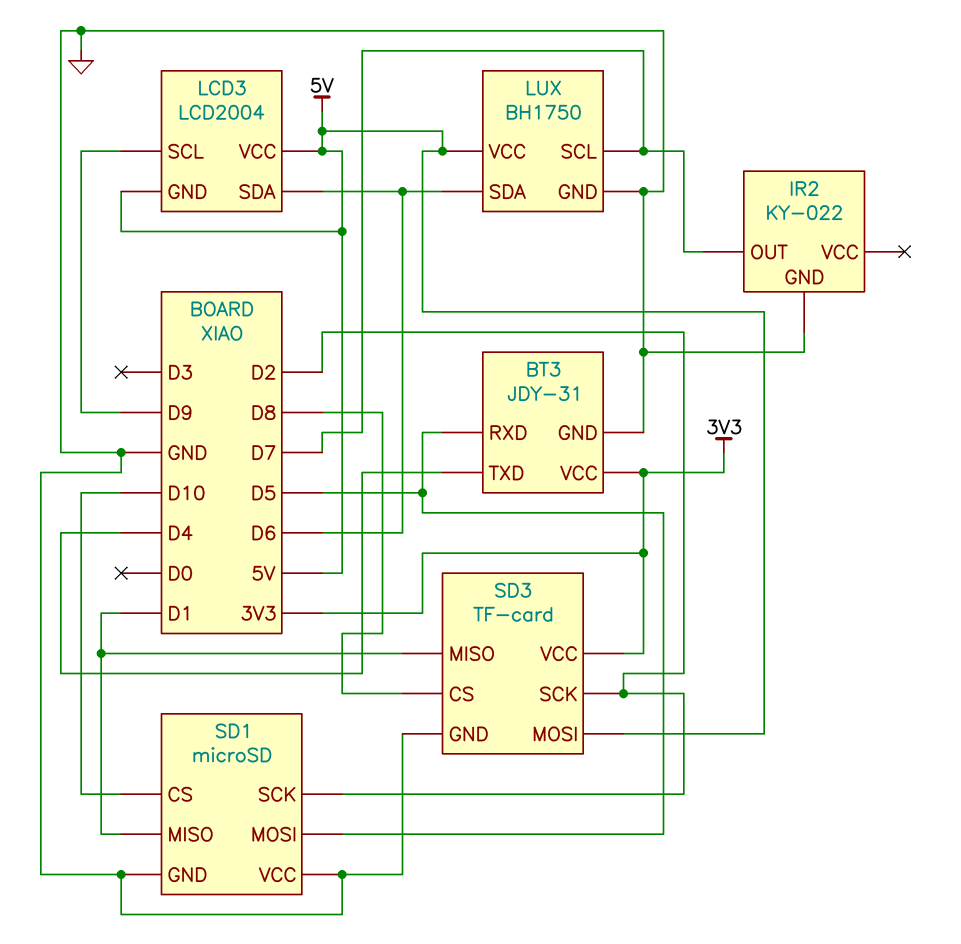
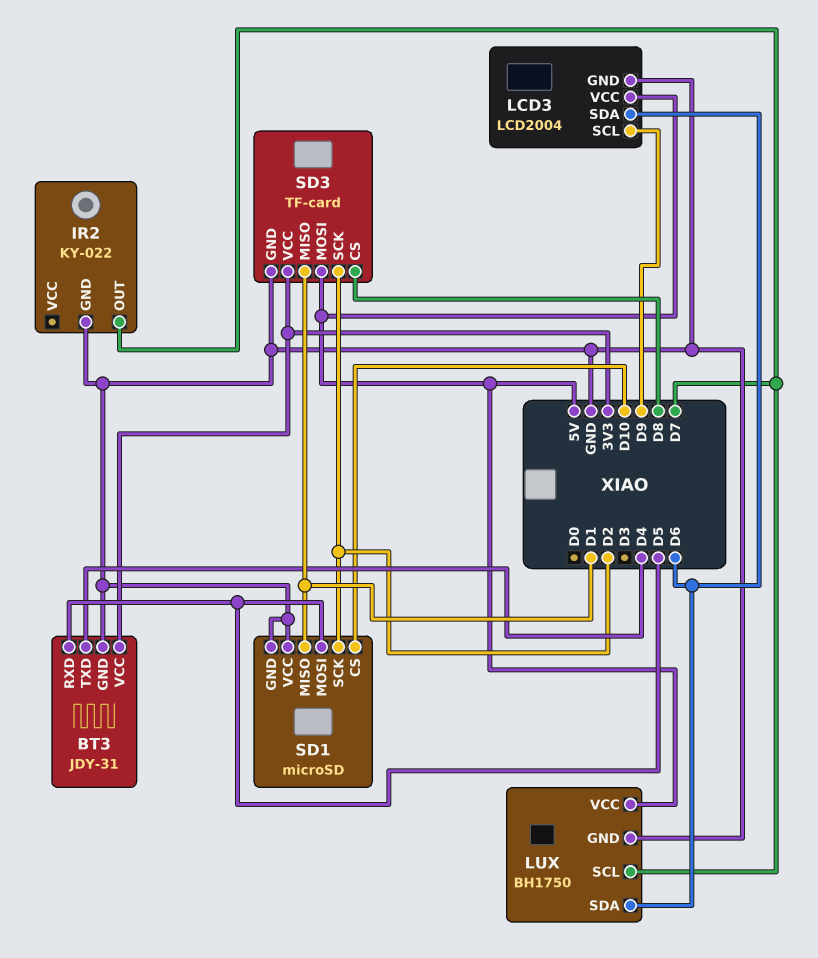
LCD3 pin GND: 5V -> GND

